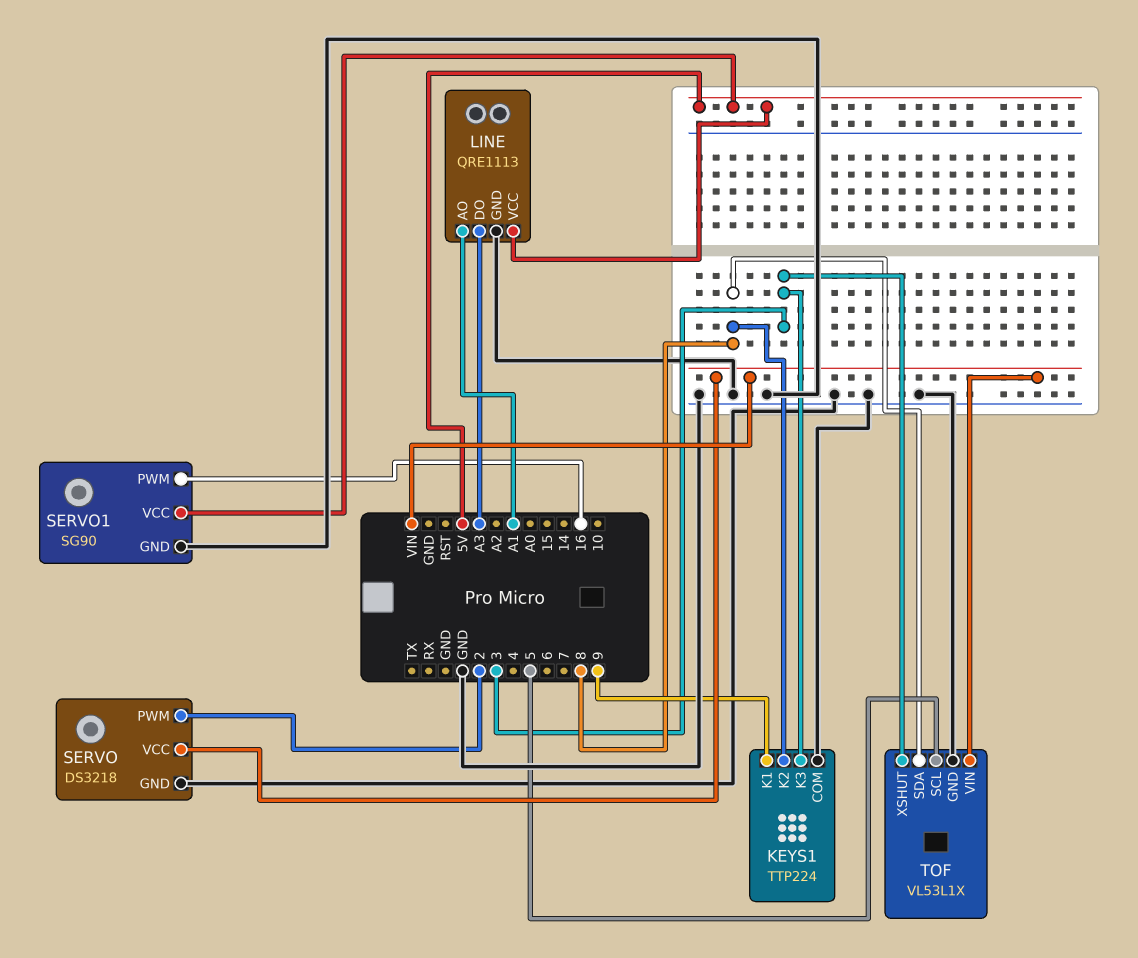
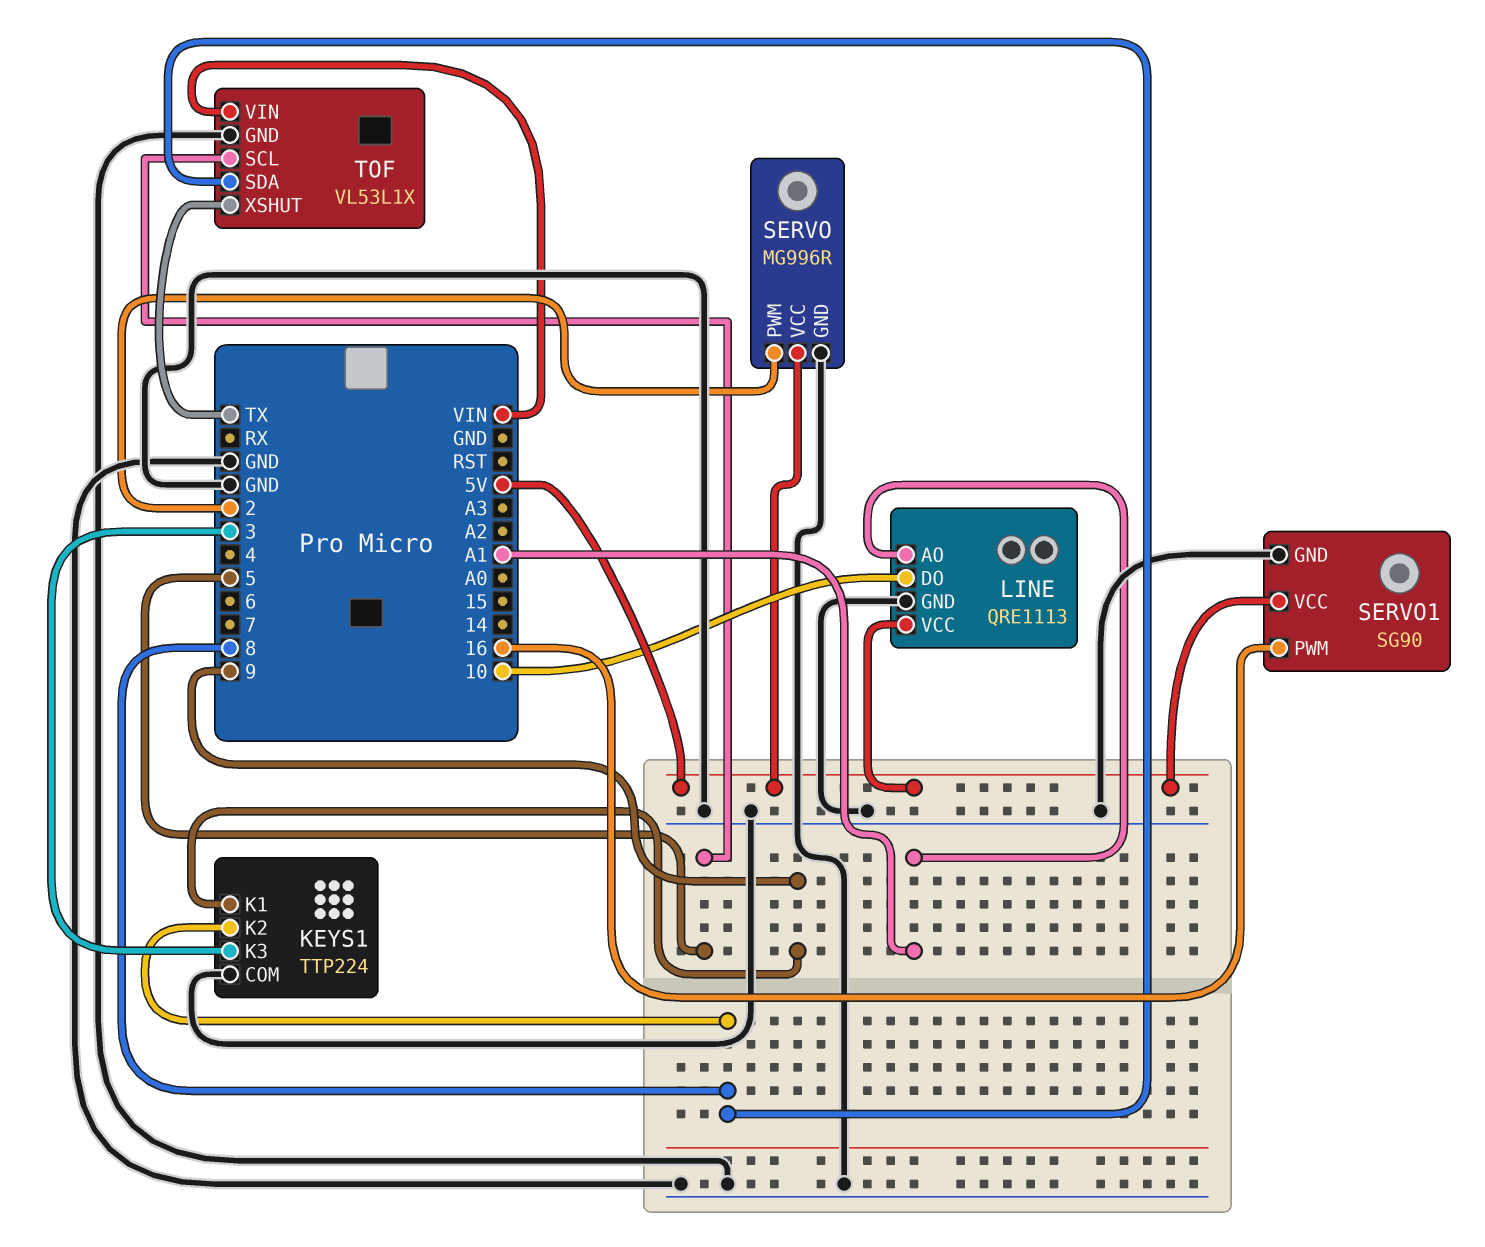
LINE pin DO: A3 -> 10
SERVO: DS3218 -> MG996R
SERVO pin VCC: VIN -> 5V
TOF pin XSHUT: 3 -> TX

